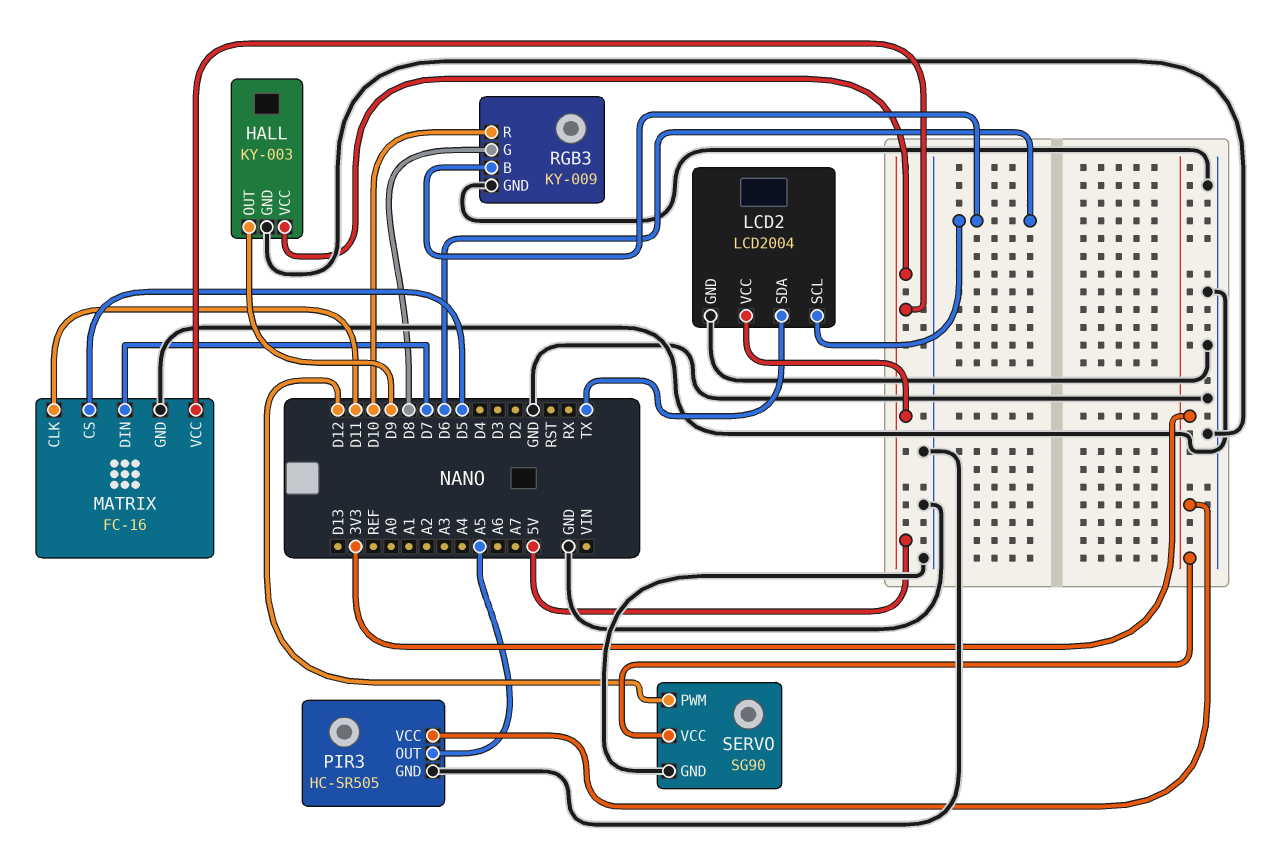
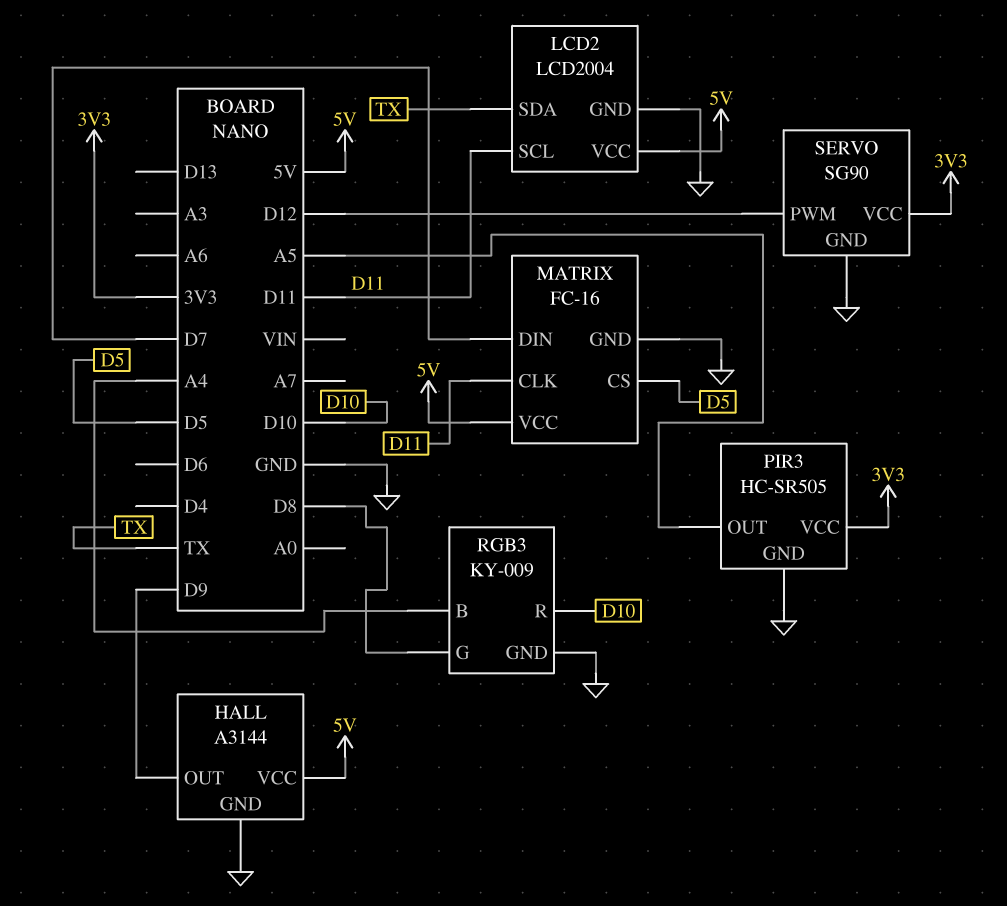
HALL: KY-003 -> A3144
LCD2 pin SCL: D6 -> D11
RGB3 pin B: D6 -> A4

